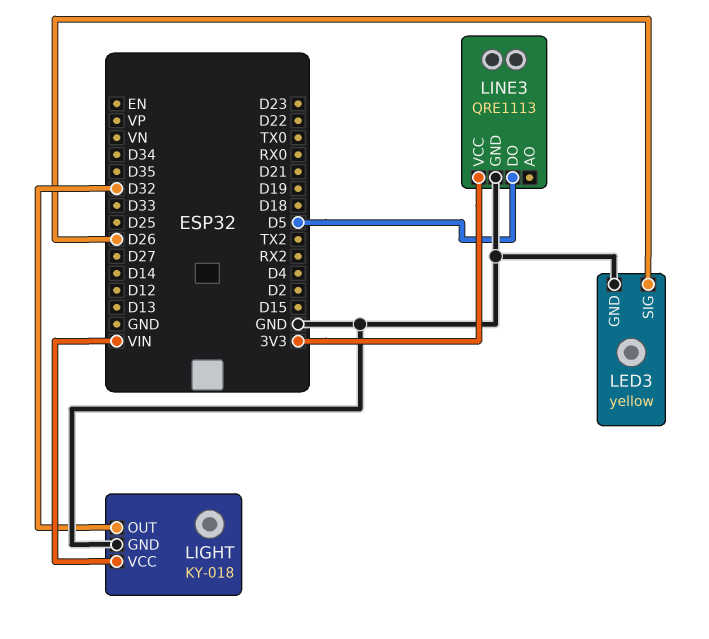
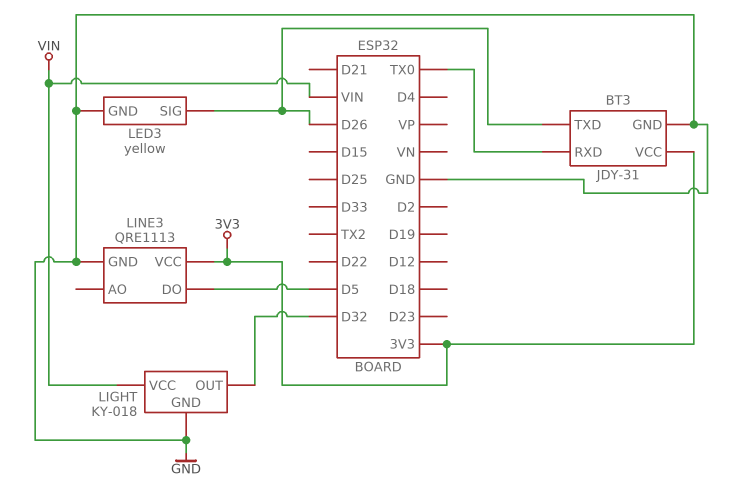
BT3: none -> JDY-31
BT3 pin GND: none -> GND
BT3 pin RXD: none -> TX0
BT3 pin TXD: none -> D26
BT3 pin VCC: none -> 3V3

